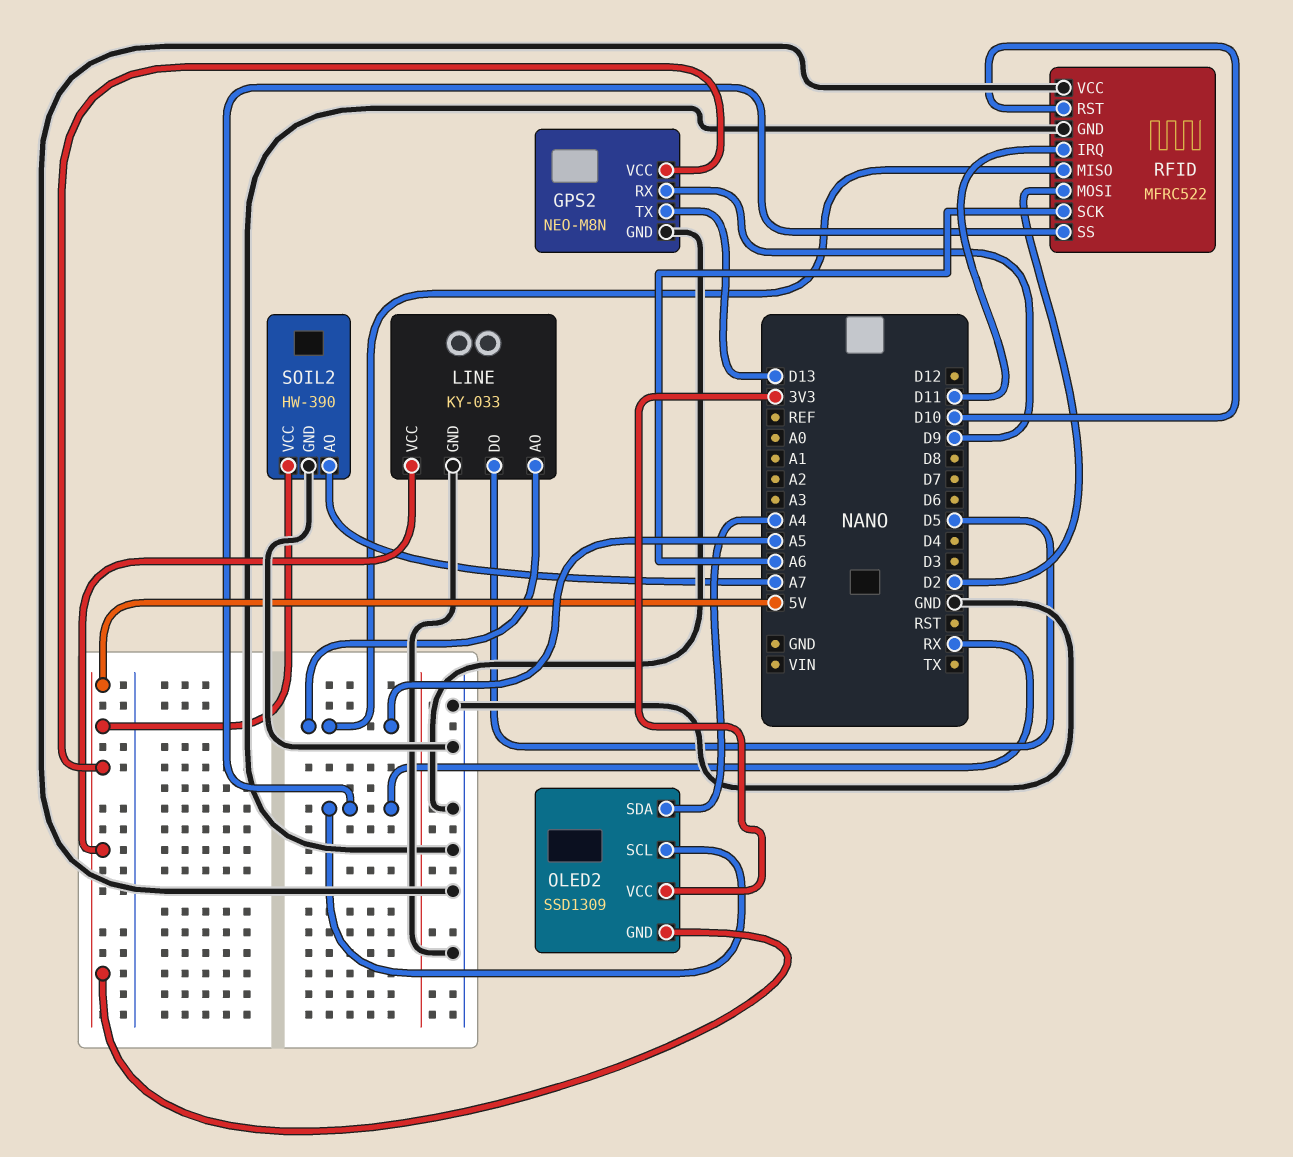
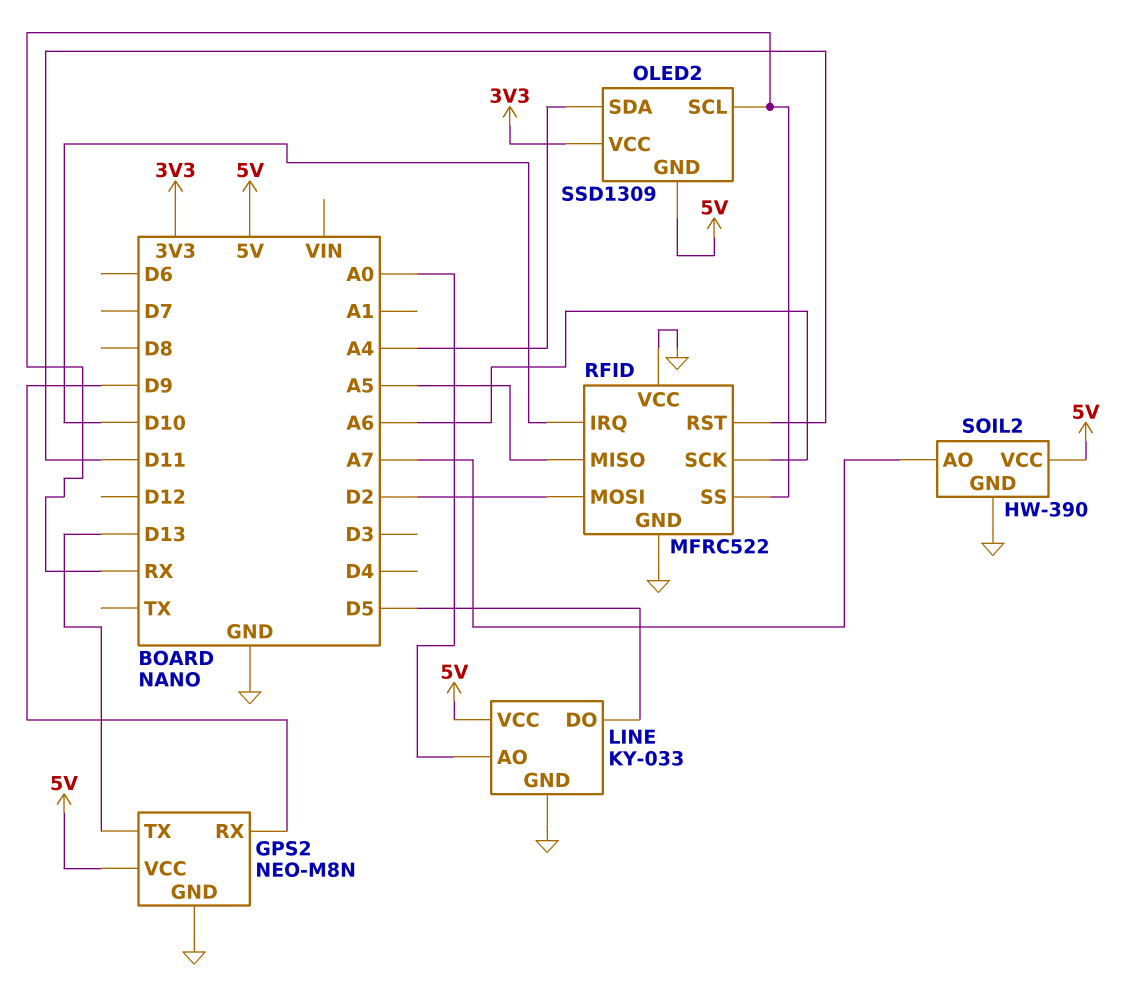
LINE pin AO: A5 -> A0
RFID pin IRQ: D11 -> D10
RFID pin RST: D10 -> D11

